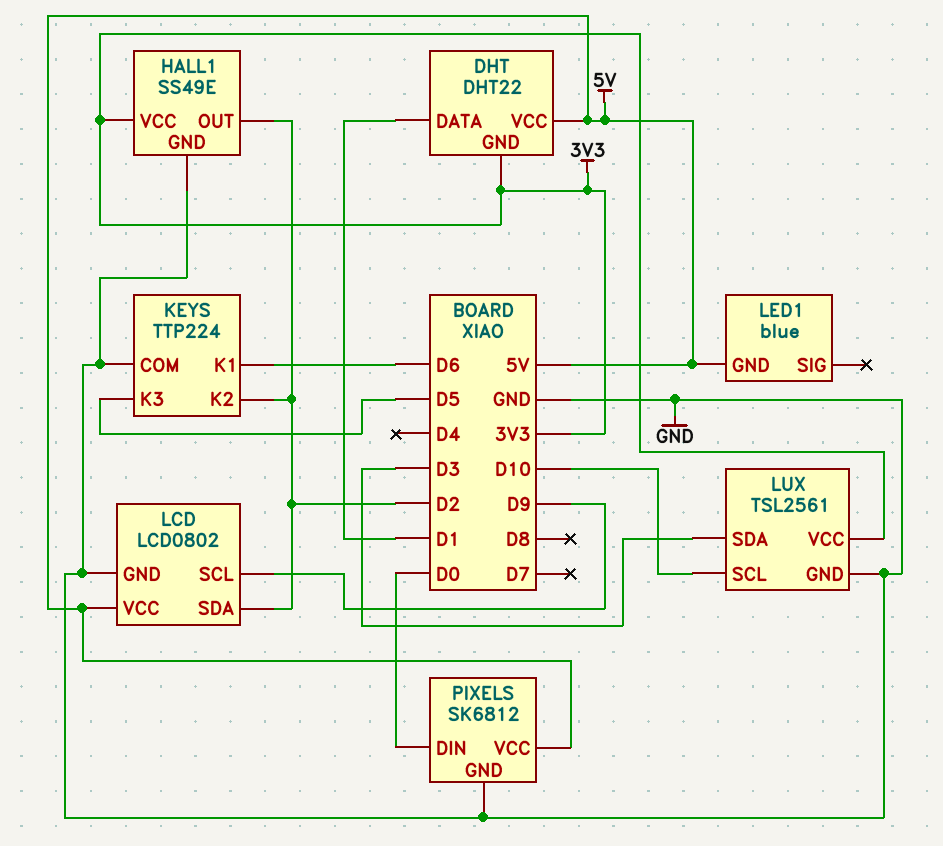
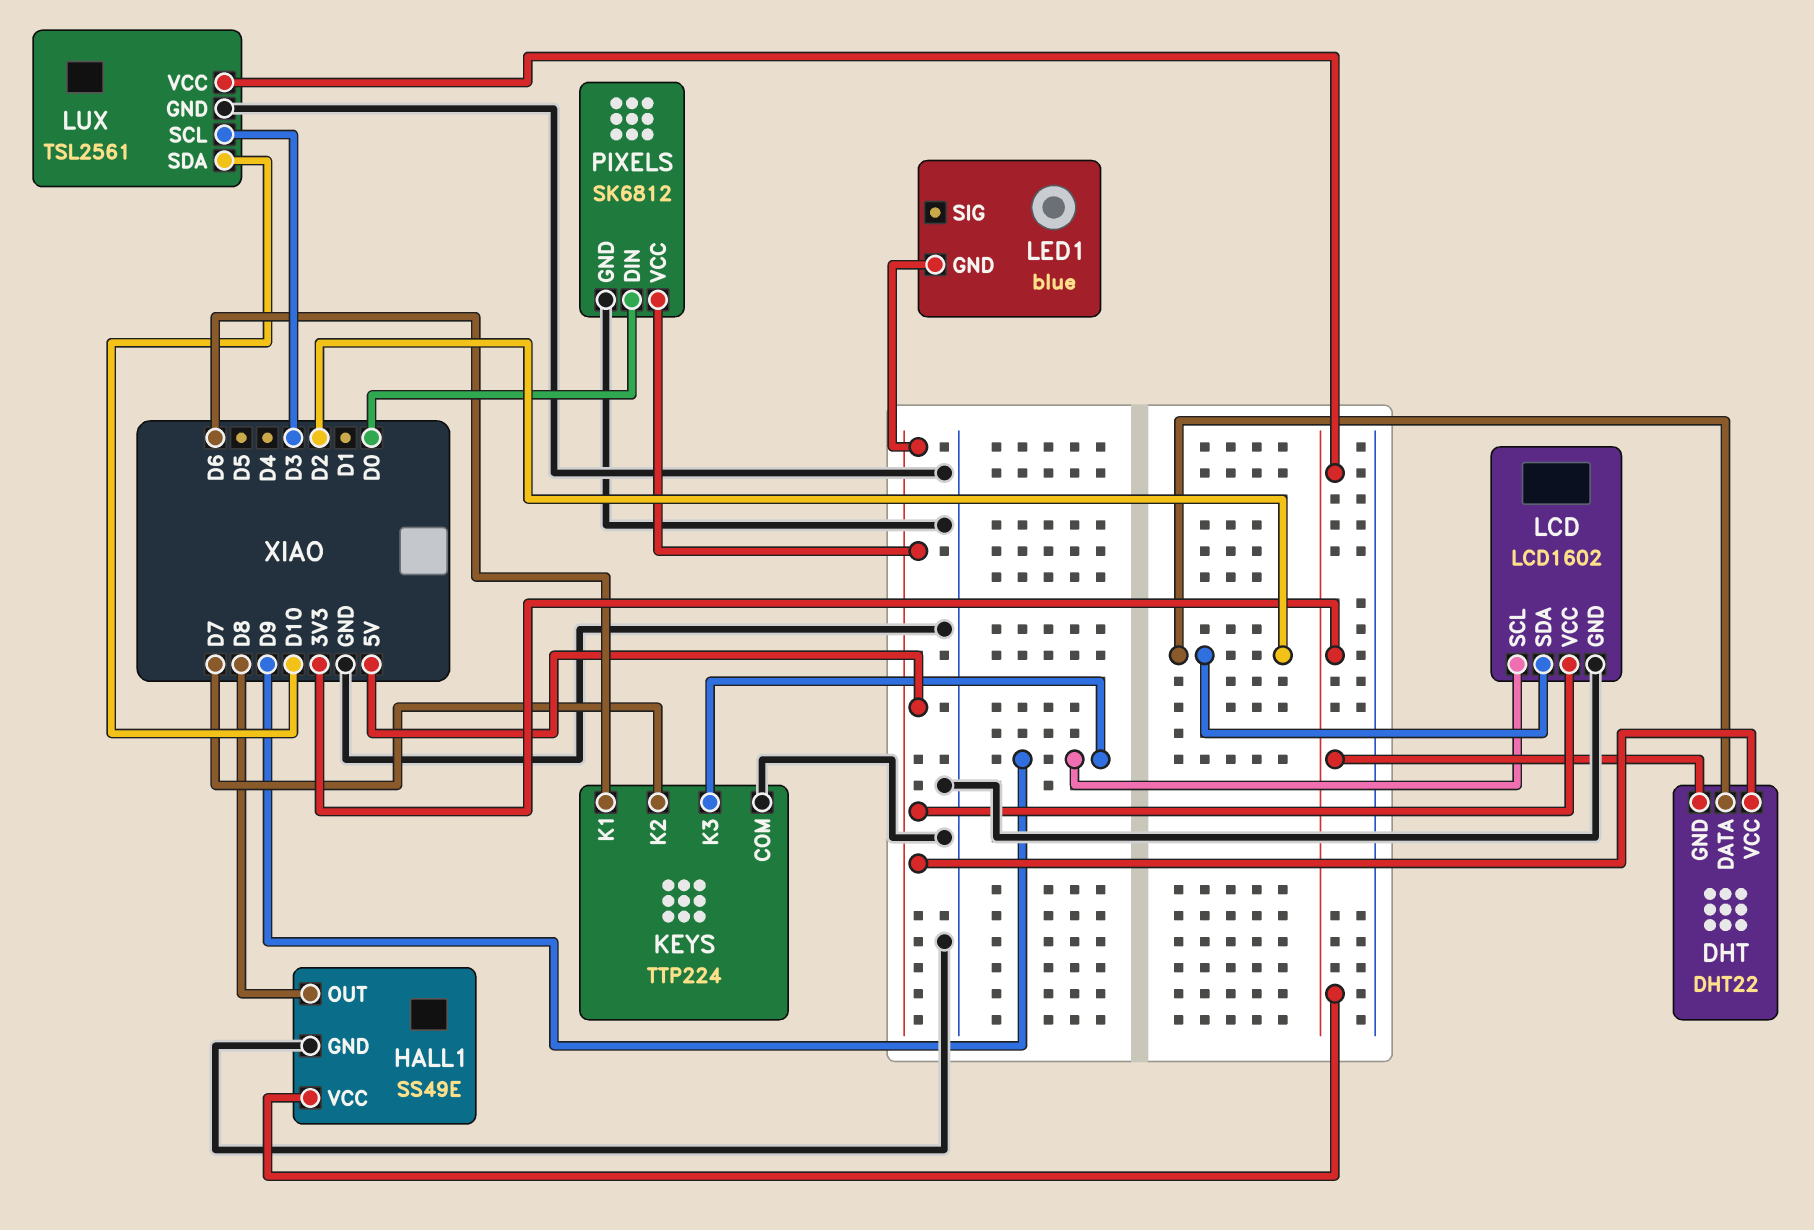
DHT pin DATA: D1 -> D2
HALL1 pin OUT: D2 -> D8
KEYS pin K2: D2 -> D7
KEYS pin K3: D5 -> D9
LCD: LCD0802 -> LCD1602
LUX pin SCL: D10 -> D3
LUX pin SDA: D3 -> D10

